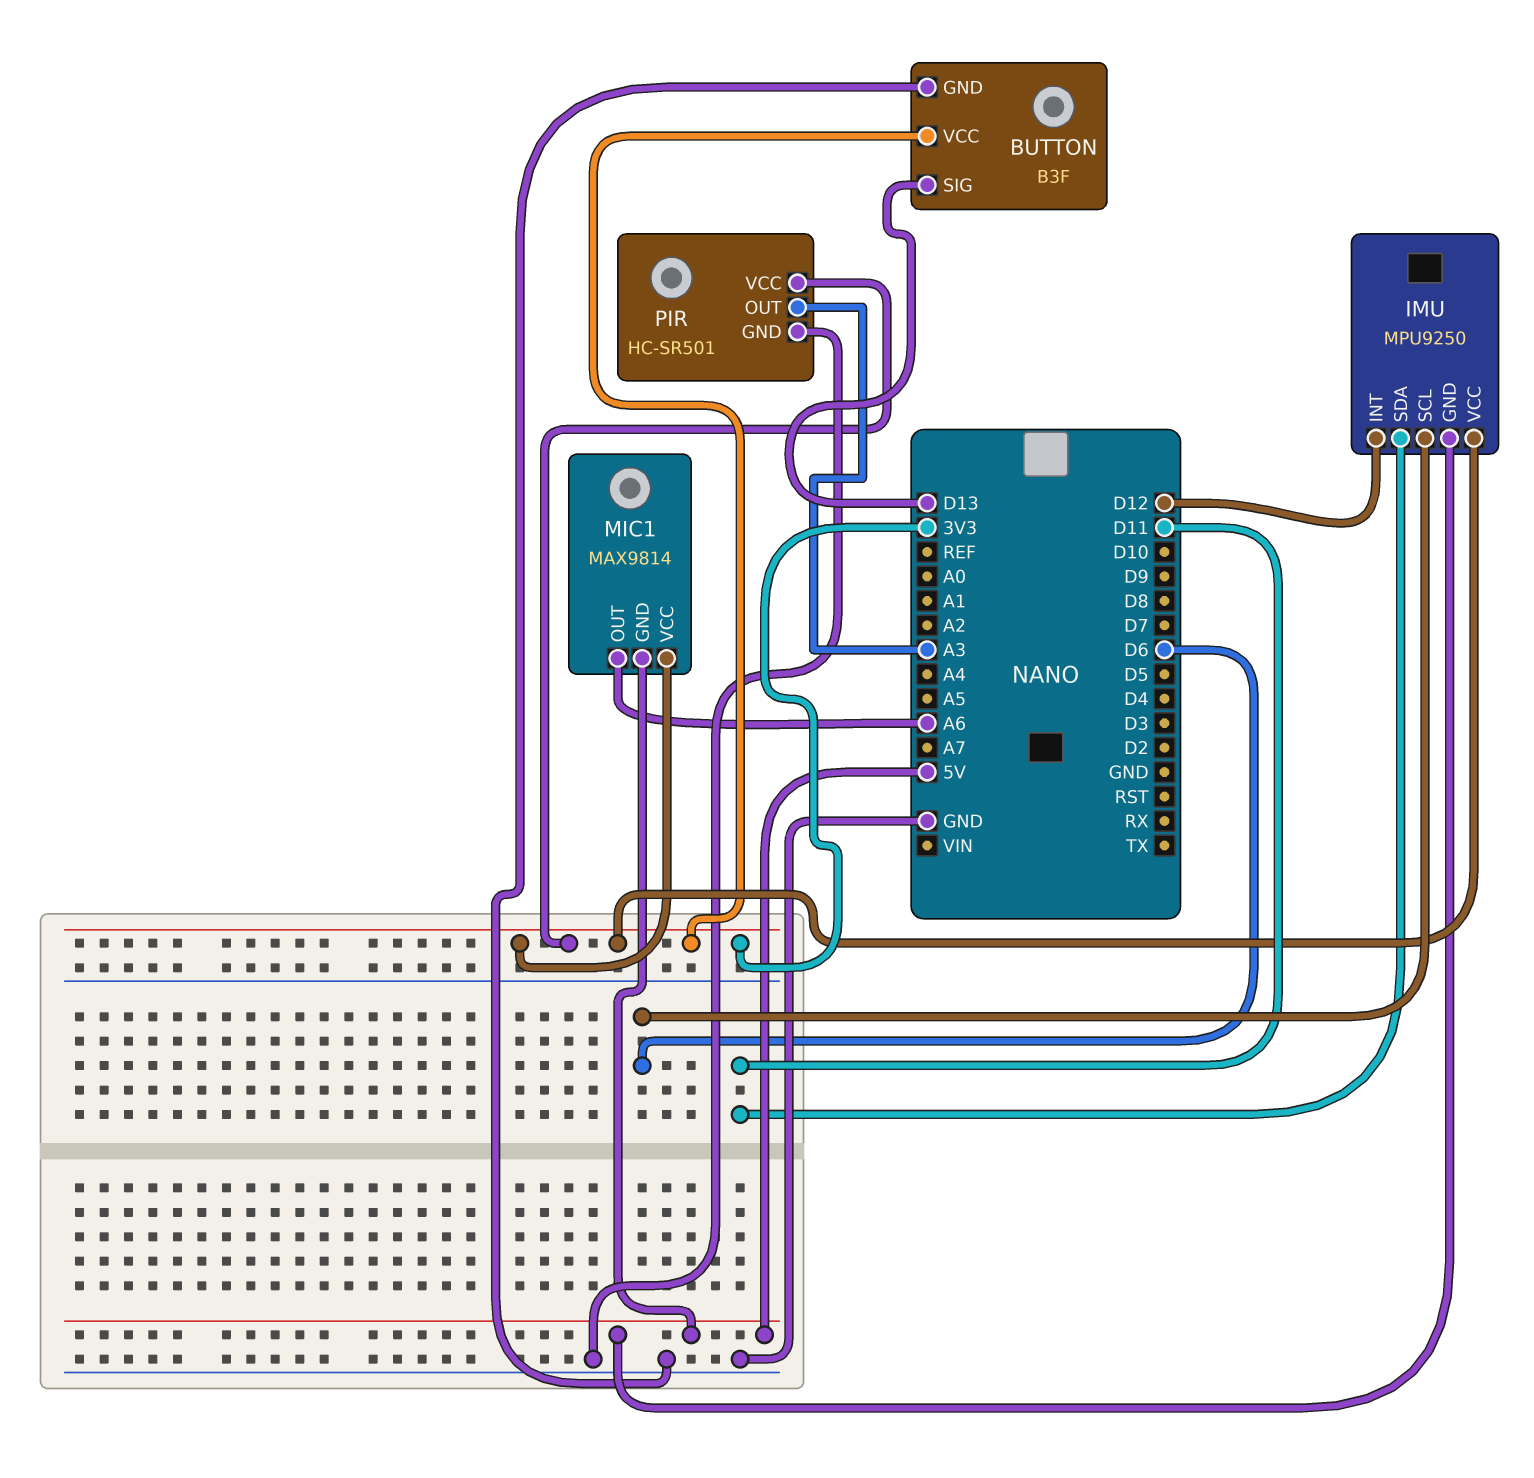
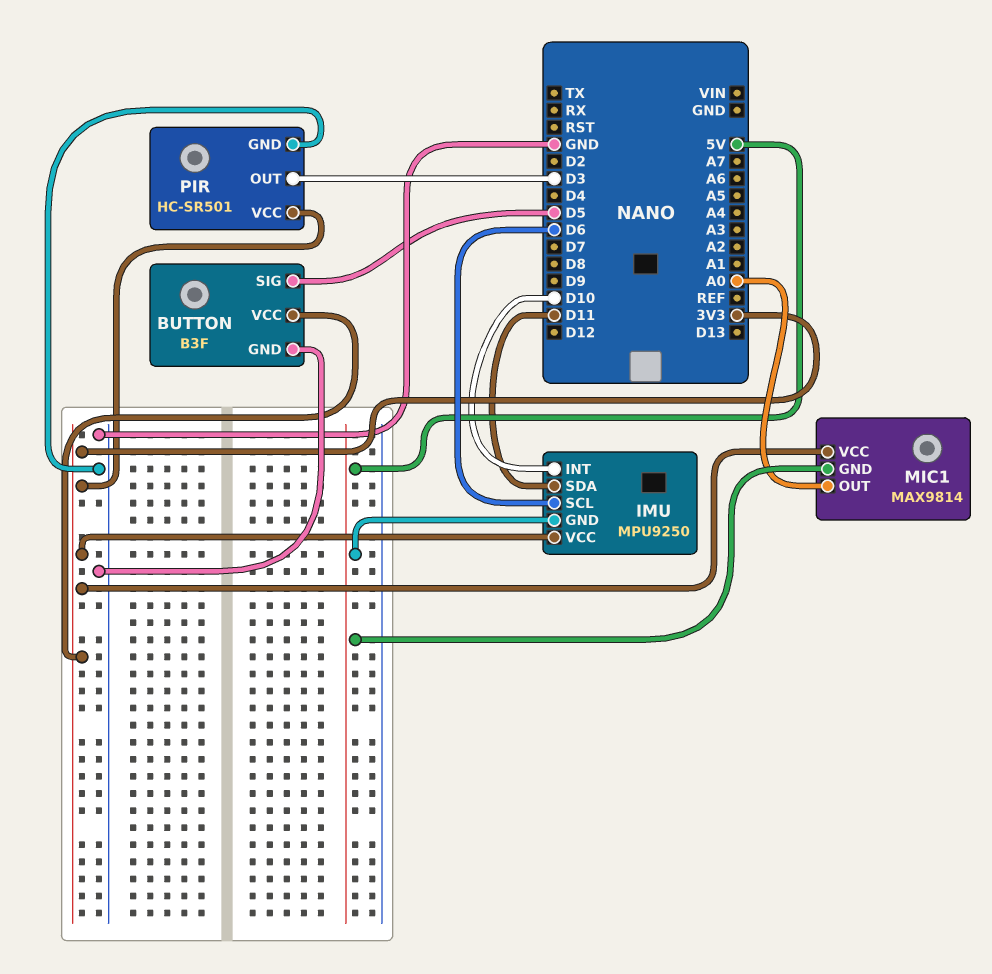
BUTTON pin SIG: D13 -> D5
IMU pin INT: D12 -> D10
MIC1 pin OUT: A6 -> A0
PIR pin OUT: A3 -> D3

